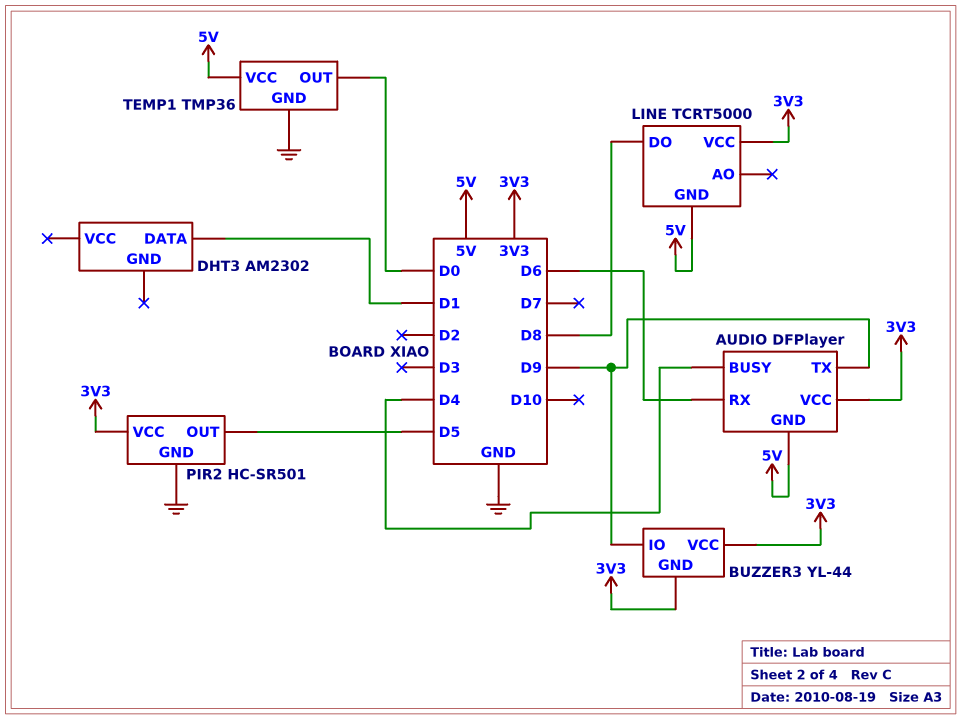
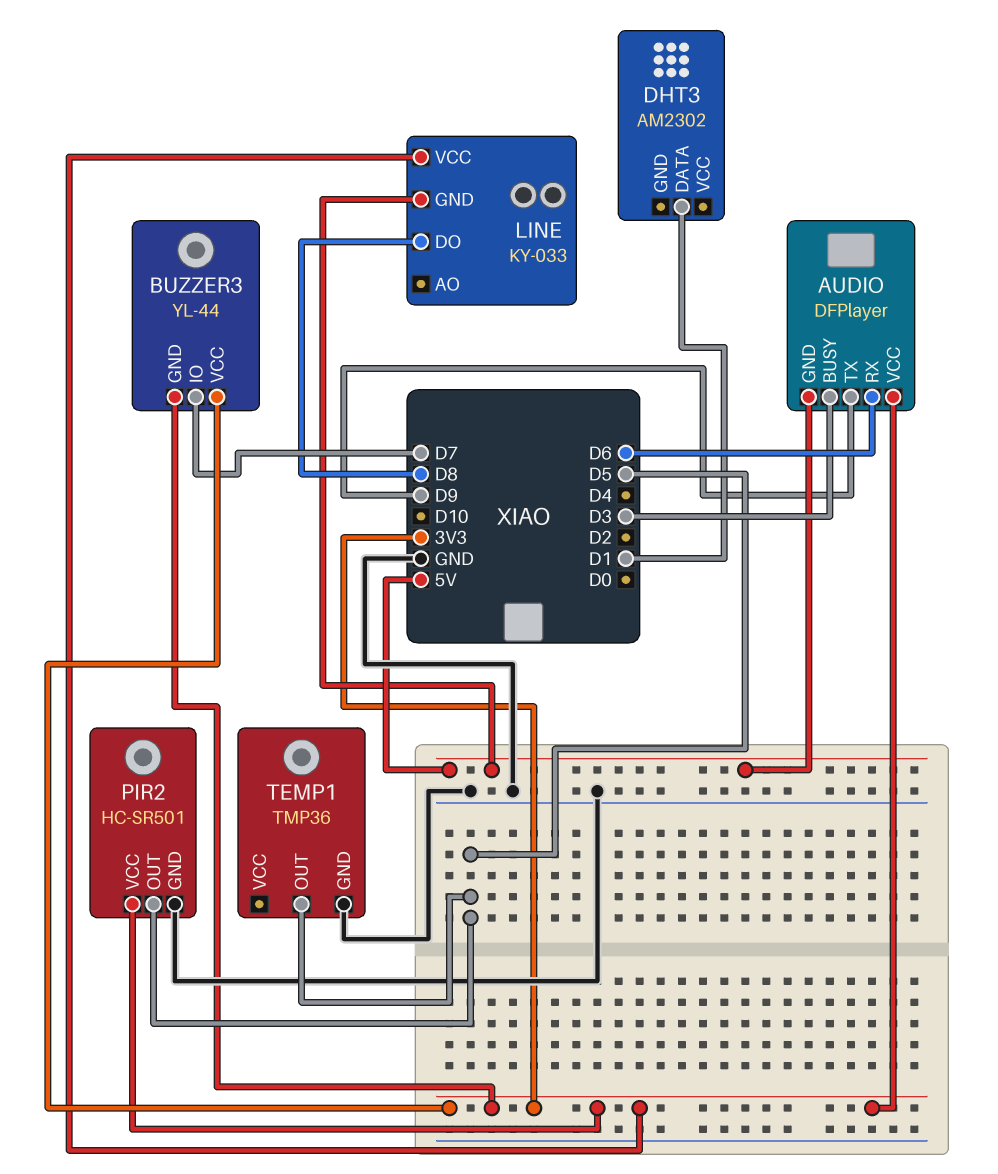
AUDIO pin BUSY: D4 -> D3
BUZZER3 pin IO: D9 -> D7
LINE: TCRT5000 -> KY-033
TEMP1 pin OUT: D0 -> D5
TEMP1 pin VCC: 5V -> none

